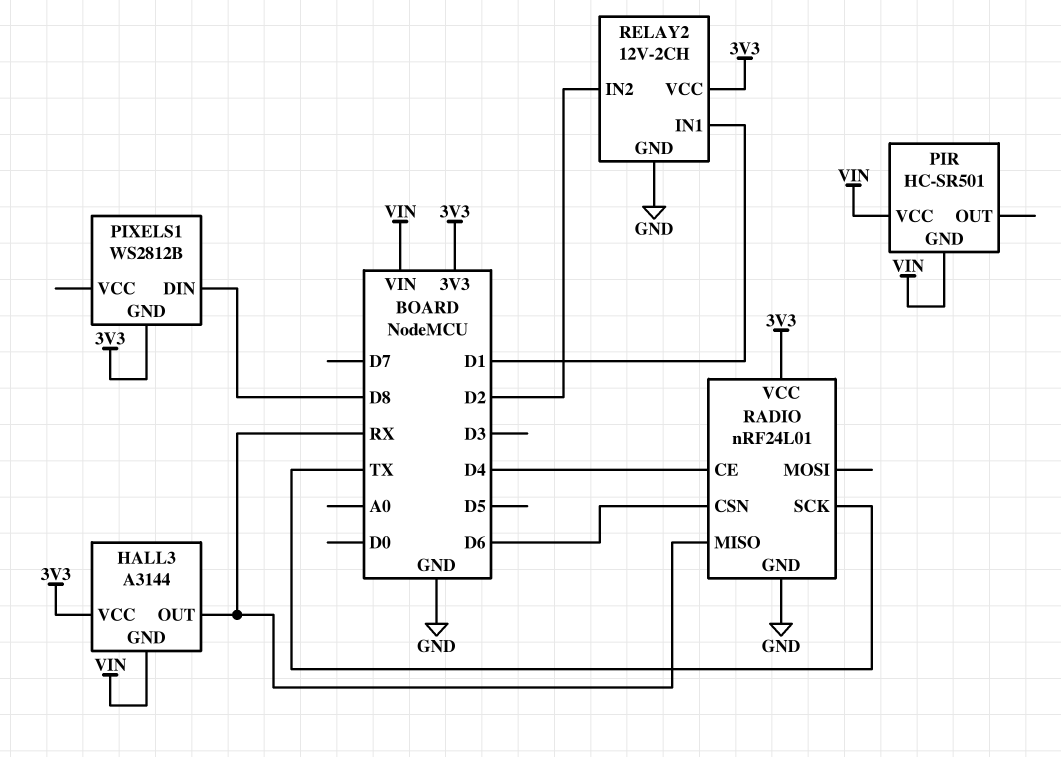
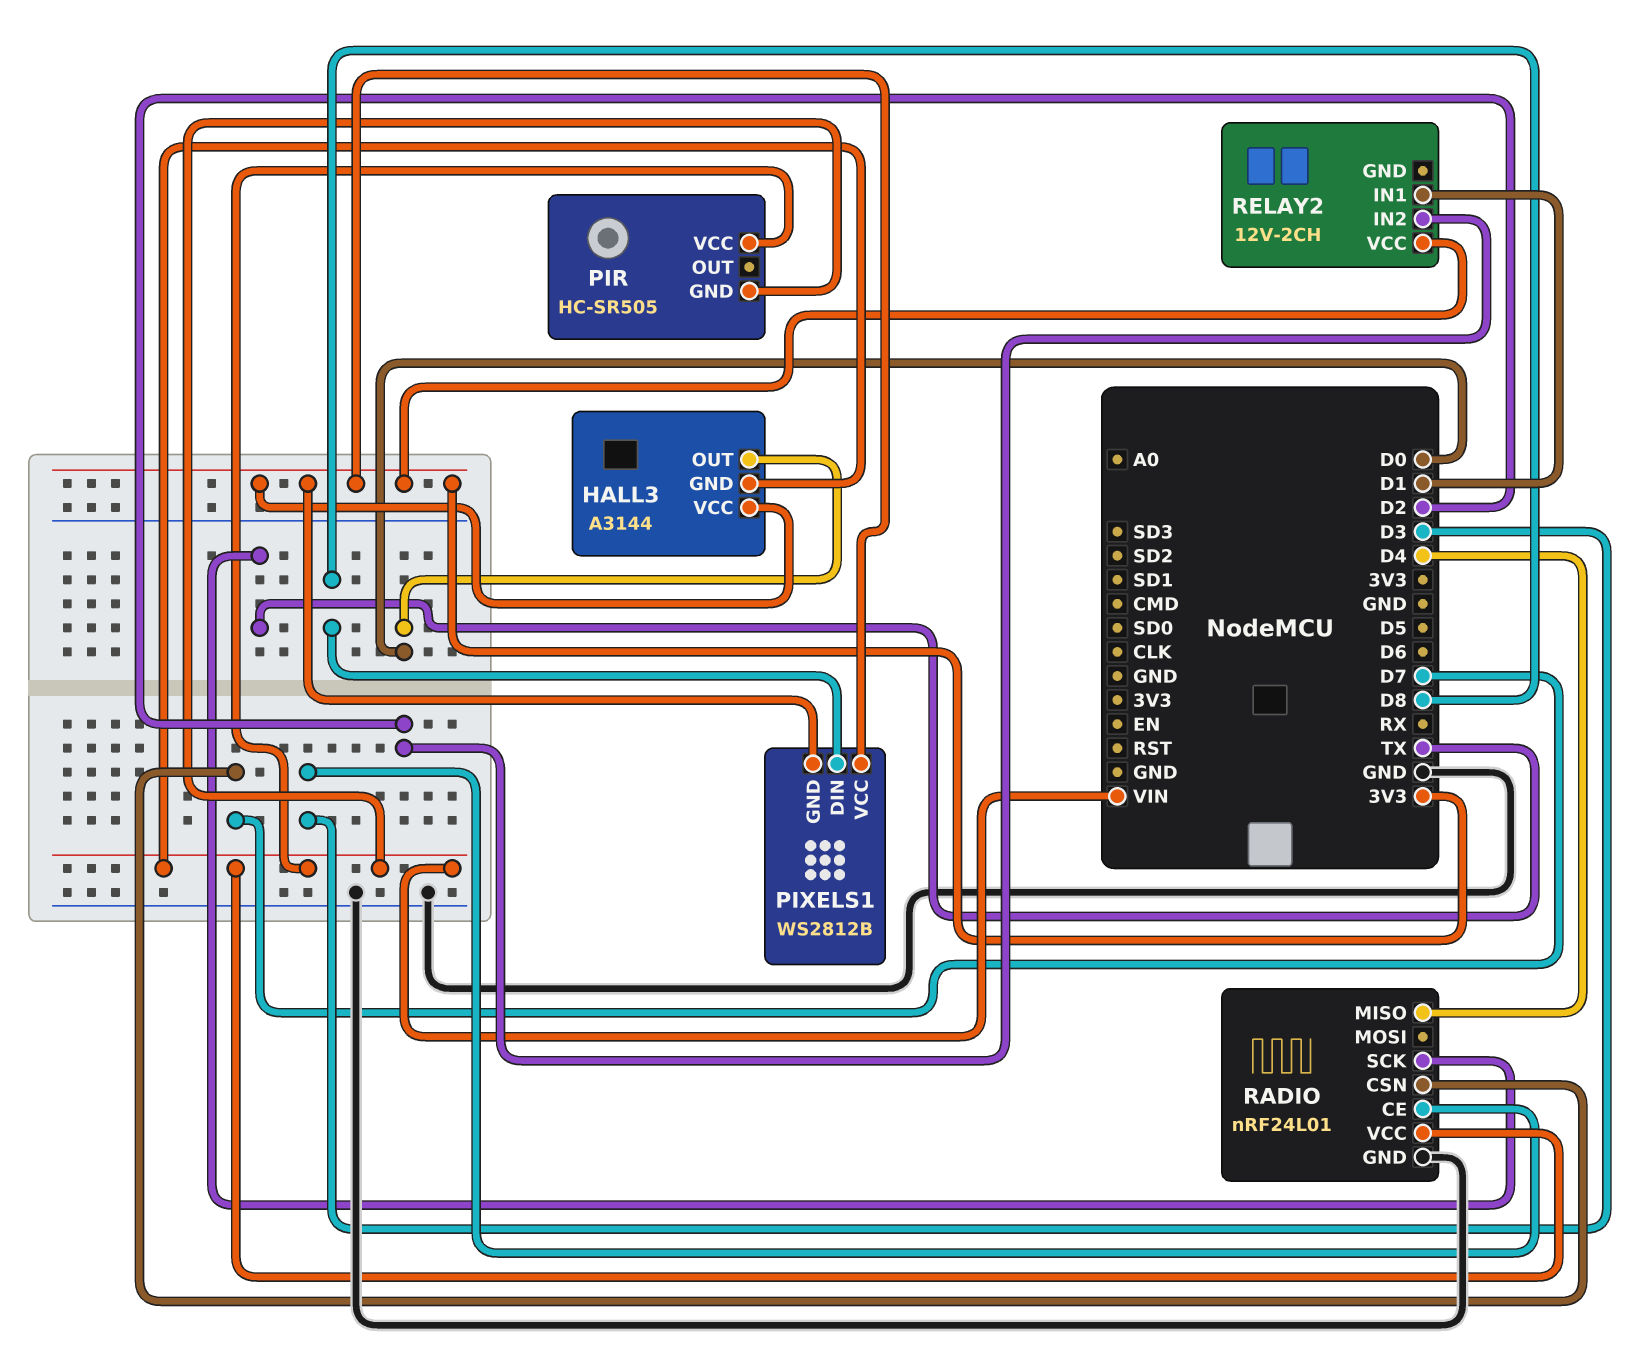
HALL3 pin OUT: RX -> D0
PIR: HC-SR501 -> HC-SR505
PIXELS1 pin VCC: none -> 3V3
RADIO pin CE: D4 -> D3
RADIO pin CSN: D6 -> D7
RADIO pin MISO: RX -> D4
RADIO pin VCC: 3V3 -> VIN
RELAY2 pin GND: GND -> none

